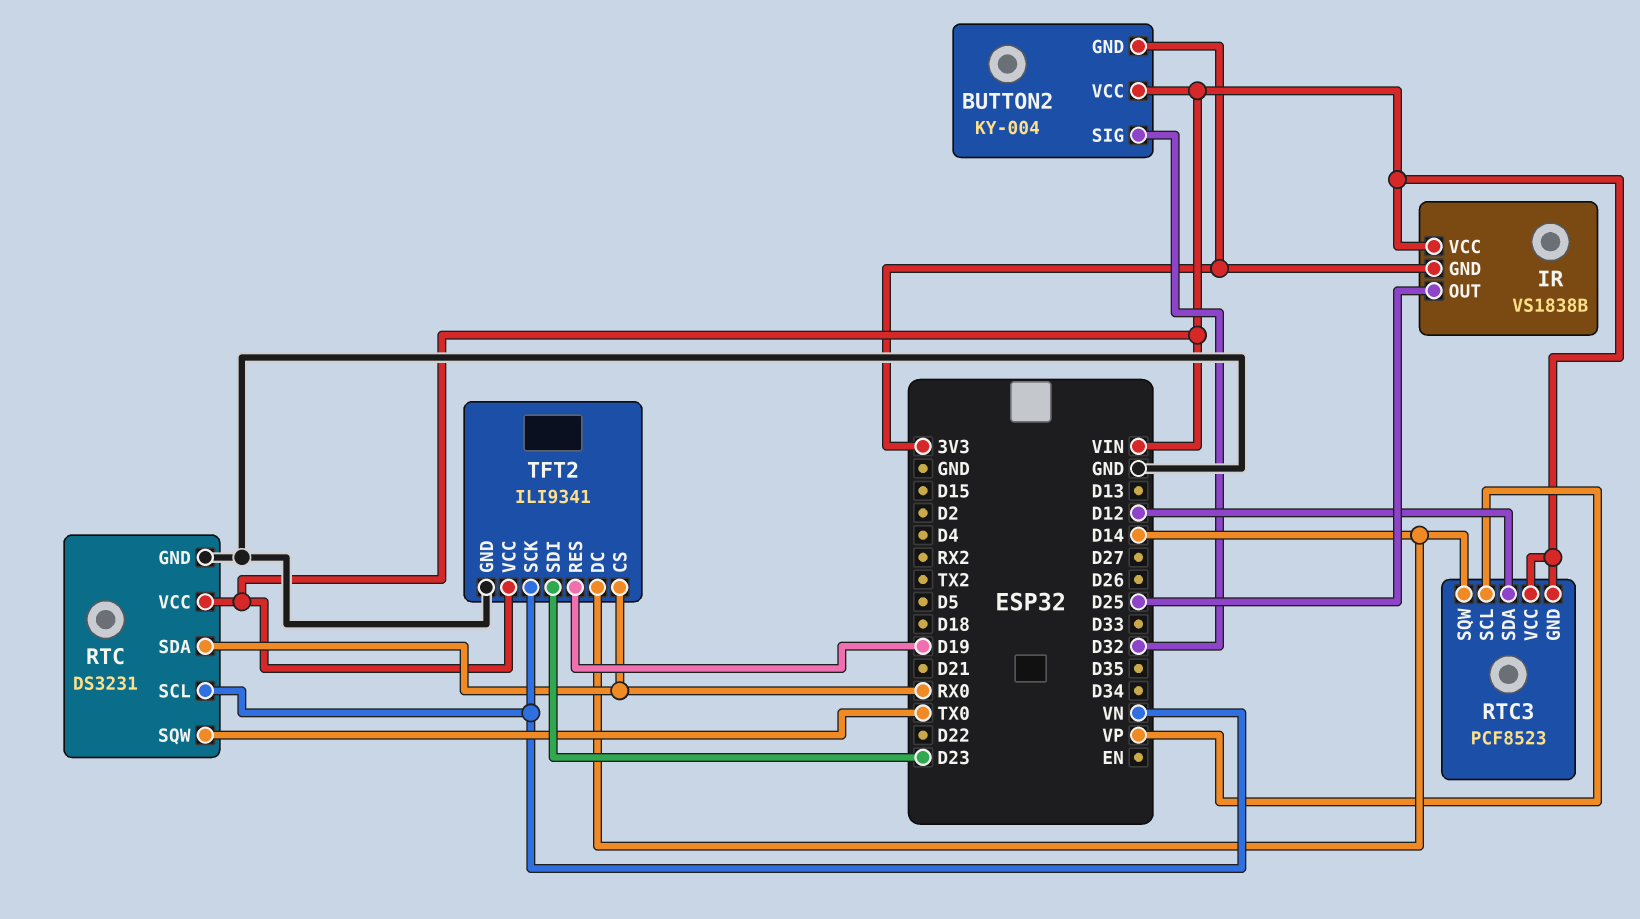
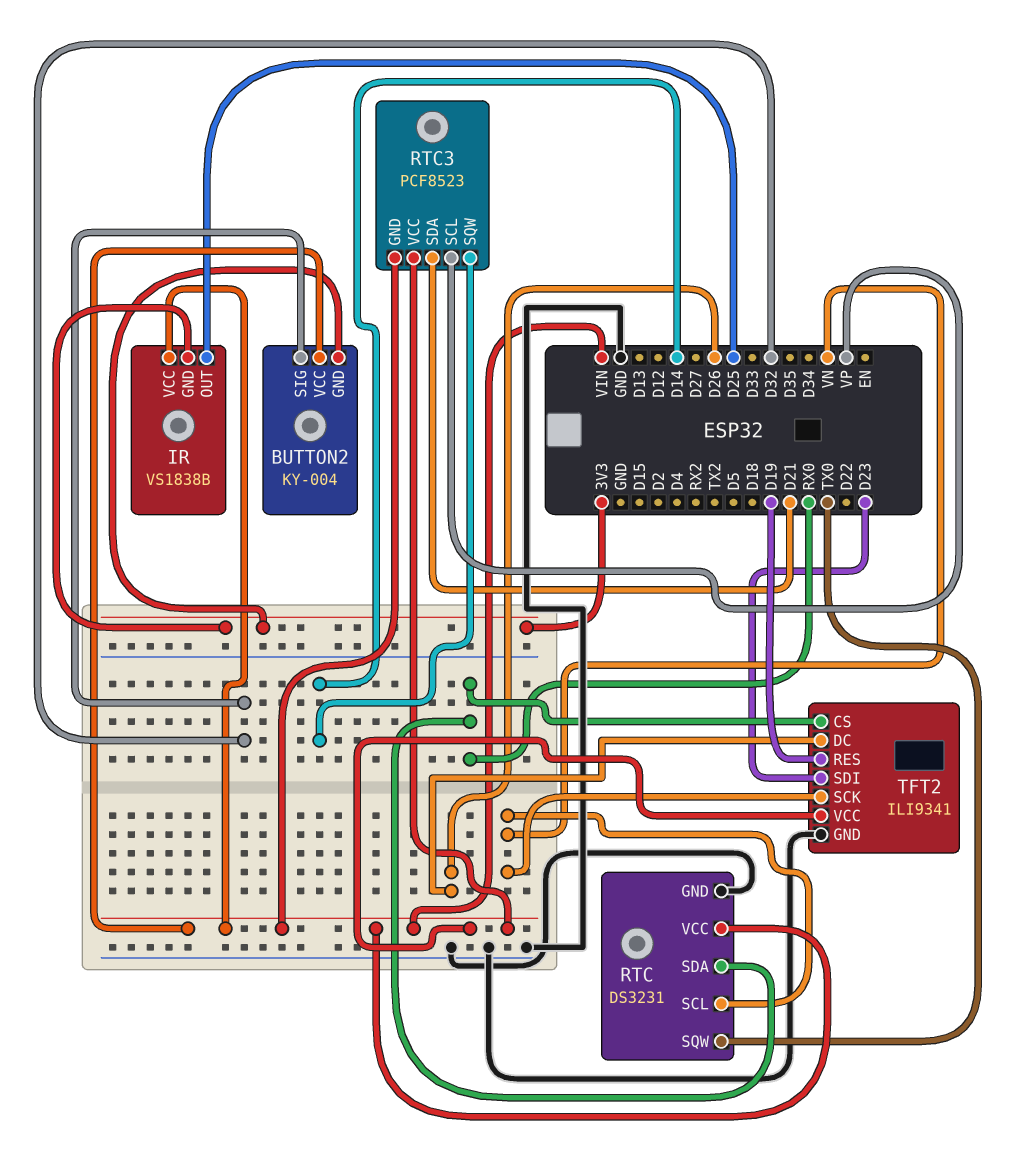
RTC3 pin SDA: D12 -> D21
TFT2 pin DC: D14 -> D26

